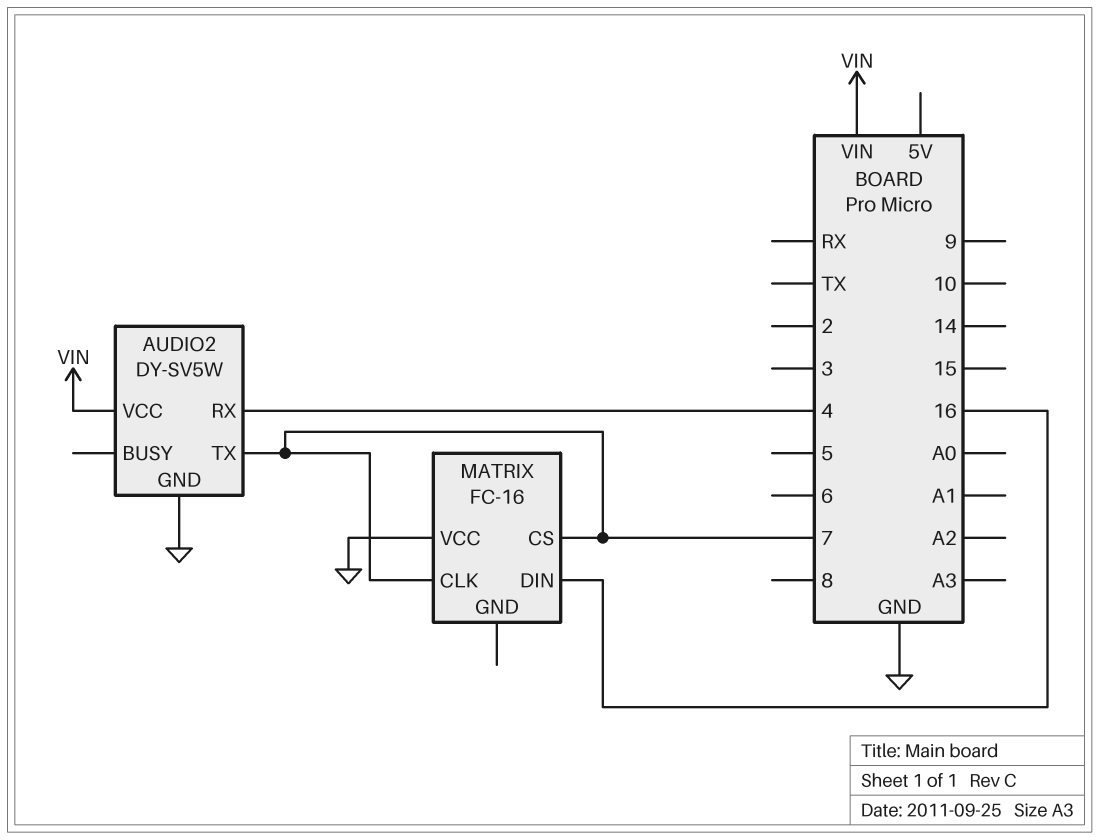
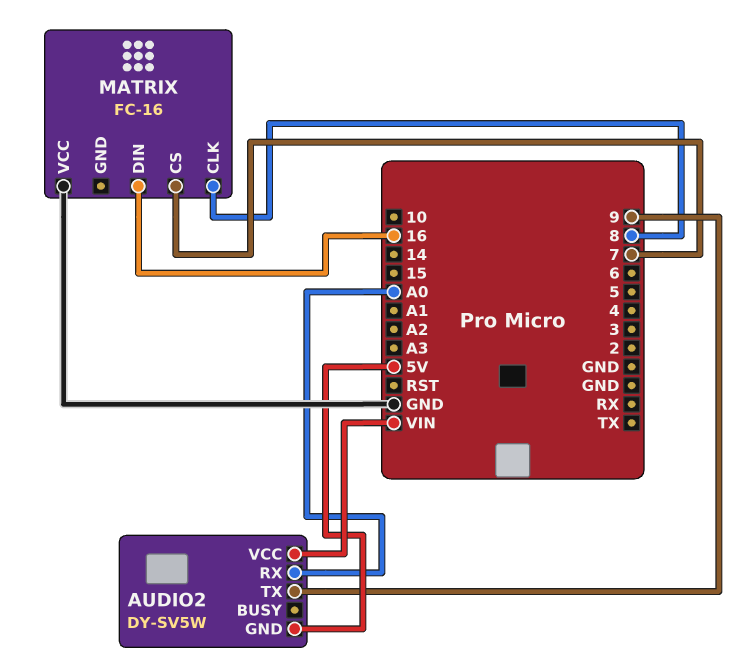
AUDIO2 pin GND: GND -> 5V
AUDIO2 pin RX: 4 -> A0
AUDIO2 pin TX: 7 -> 9
MATRIX pin CLK: 7 -> 8

